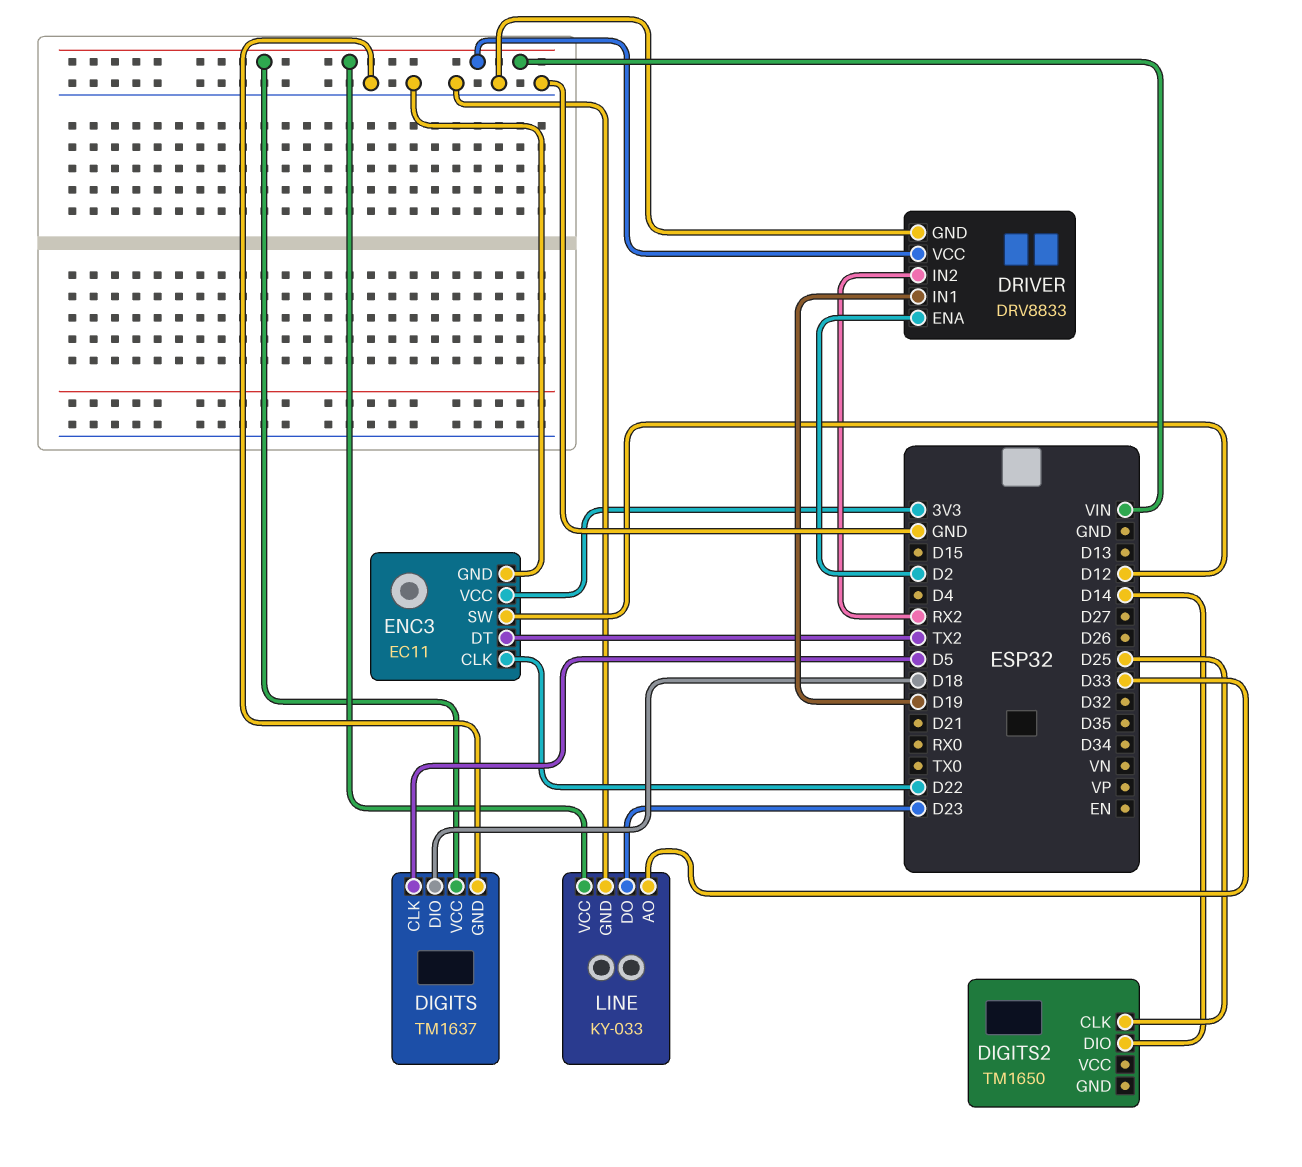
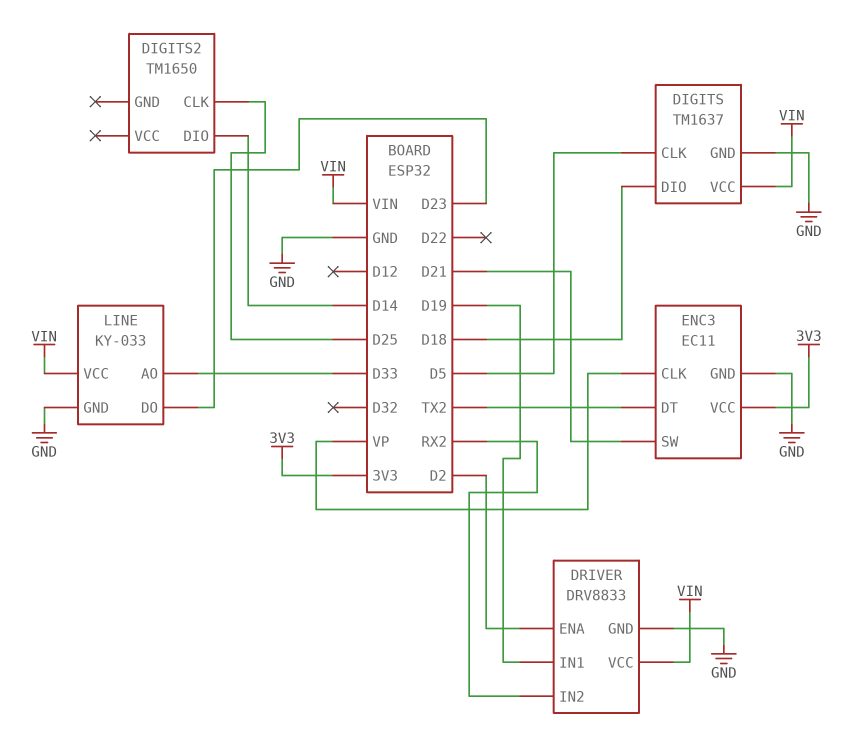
ENC3 pin CLK: D22 -> VP
ENC3 pin SW: D12 -> D21

